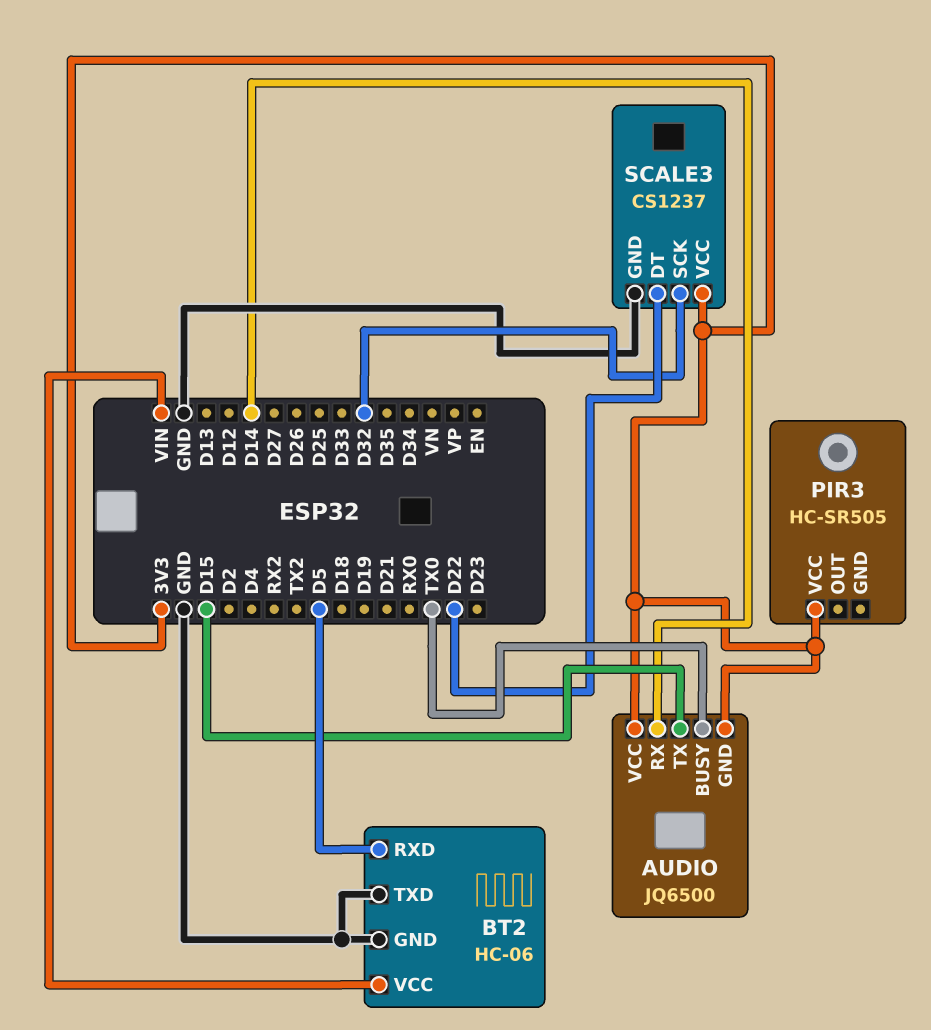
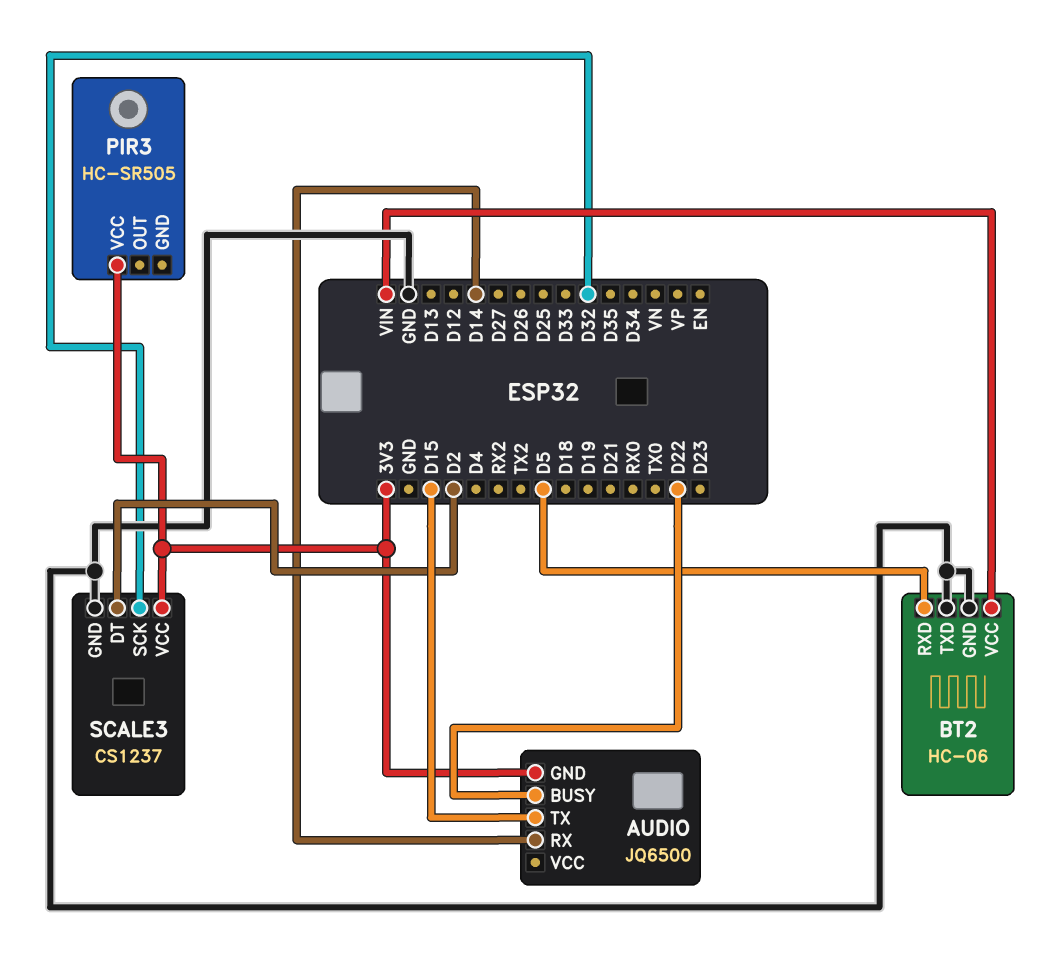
AUDIO pin BUSY: TX0 -> D22
AUDIO pin VCC: 3V3 -> none
SCALE3 pin DT: D22 -> D2

